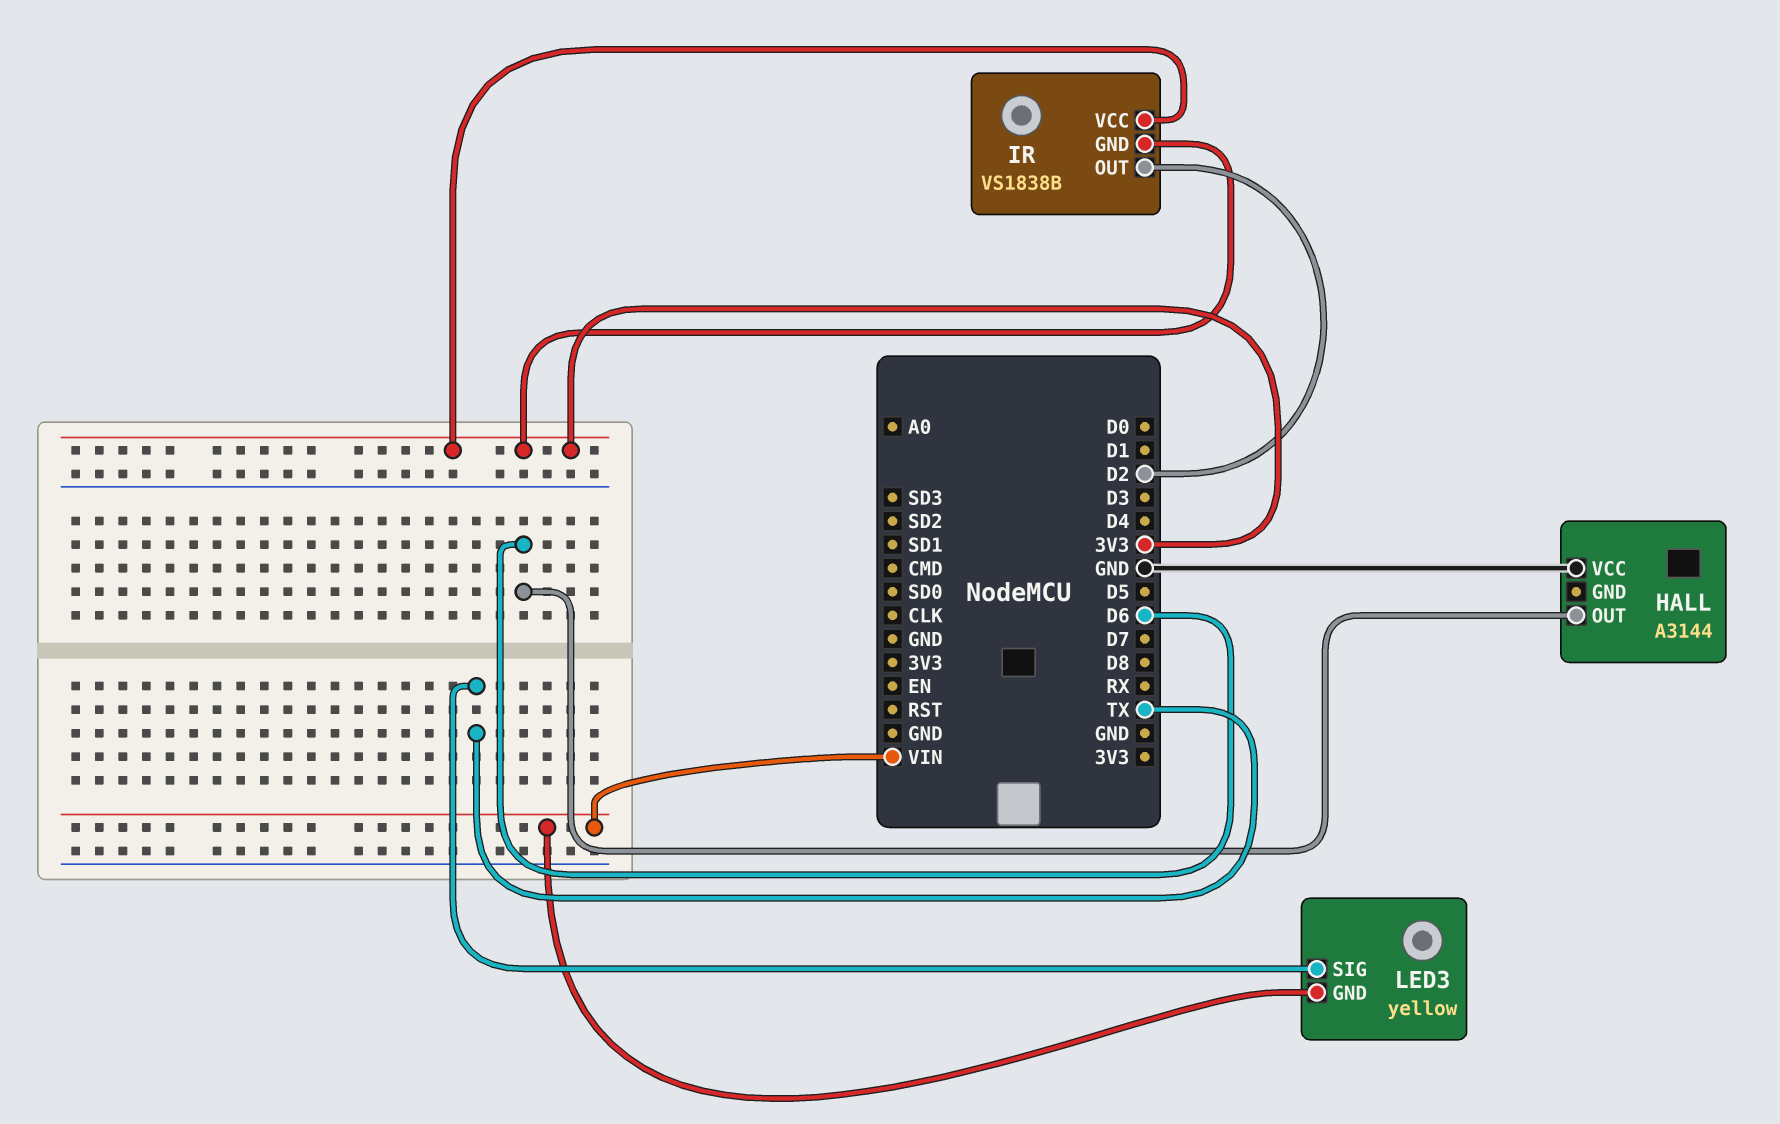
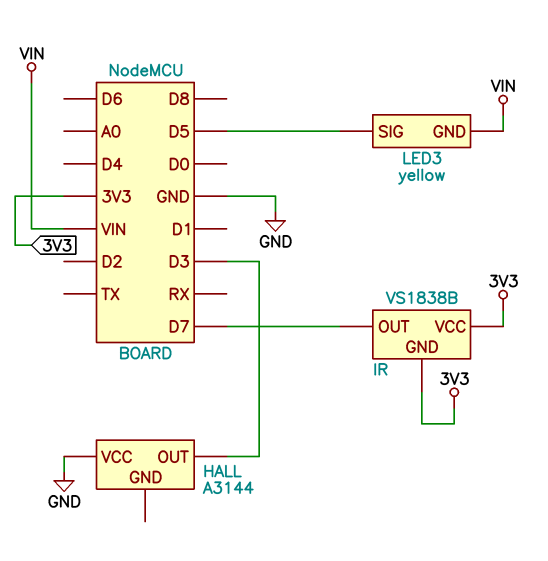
HALL pin OUT: D6 -> D3
IR pin OUT: D2 -> D7
LED3 pin SIG: TX -> D5

